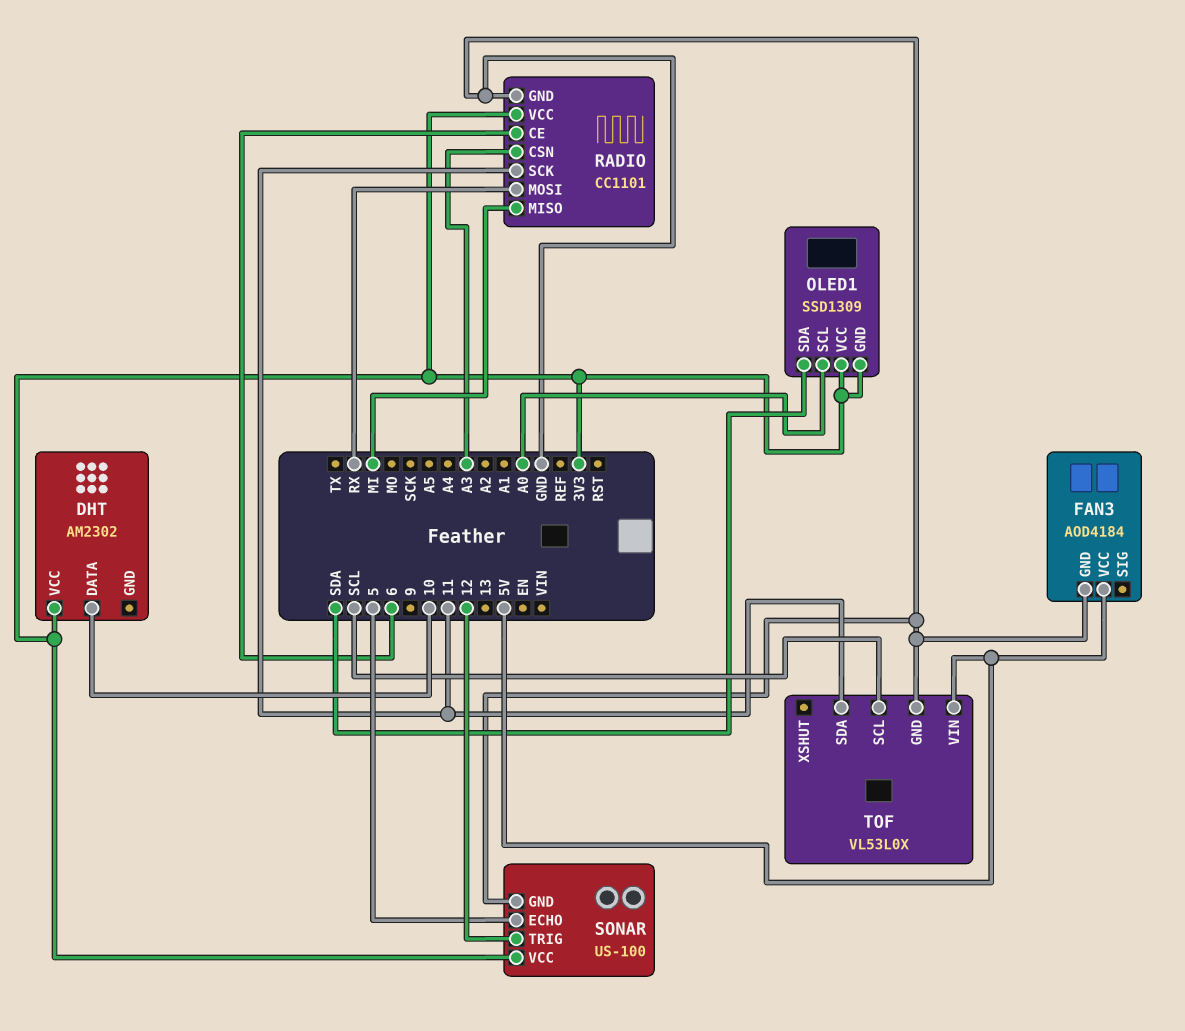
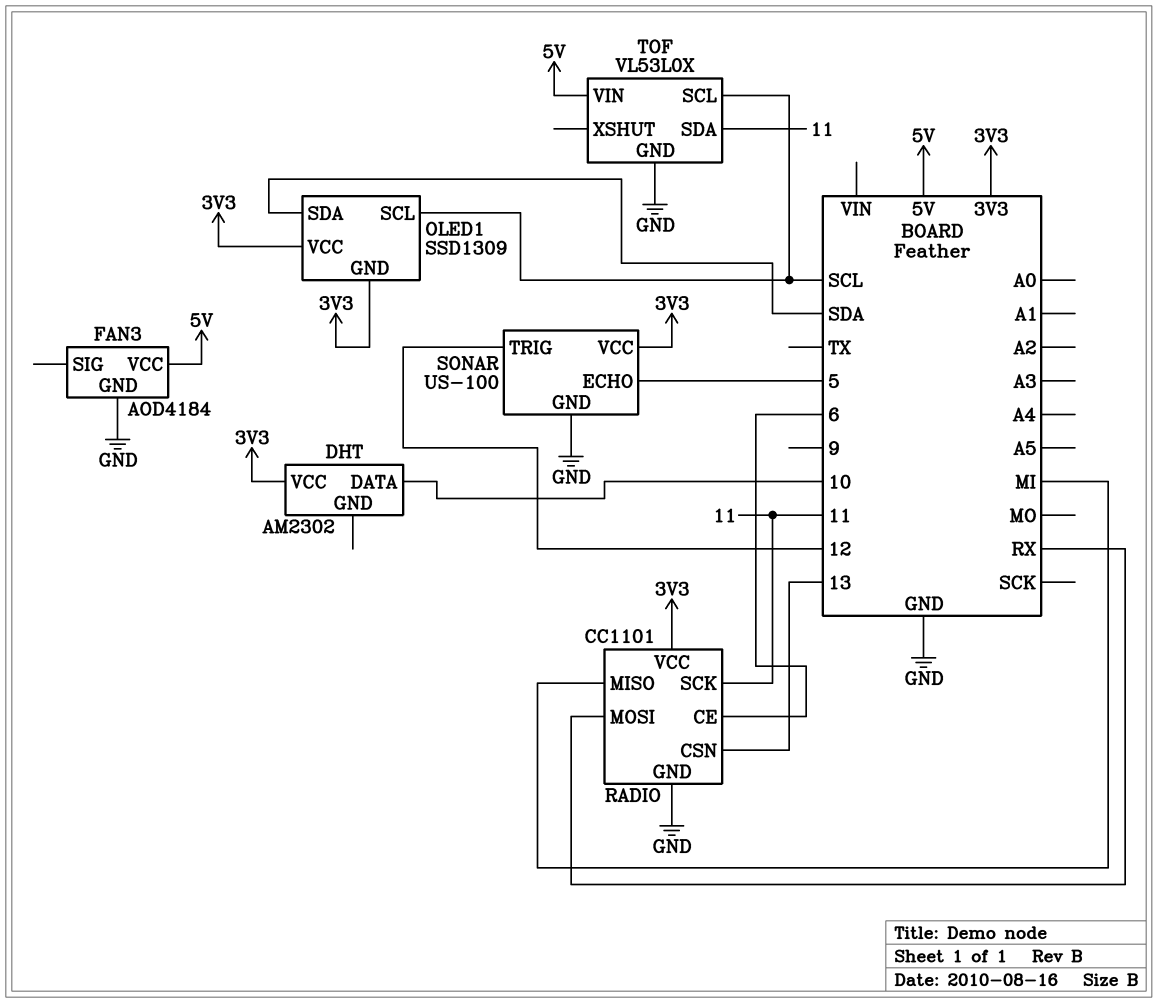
OLED1 pin SCL: A0 -> SCL
RADIO pin CSN: A3 -> 13

